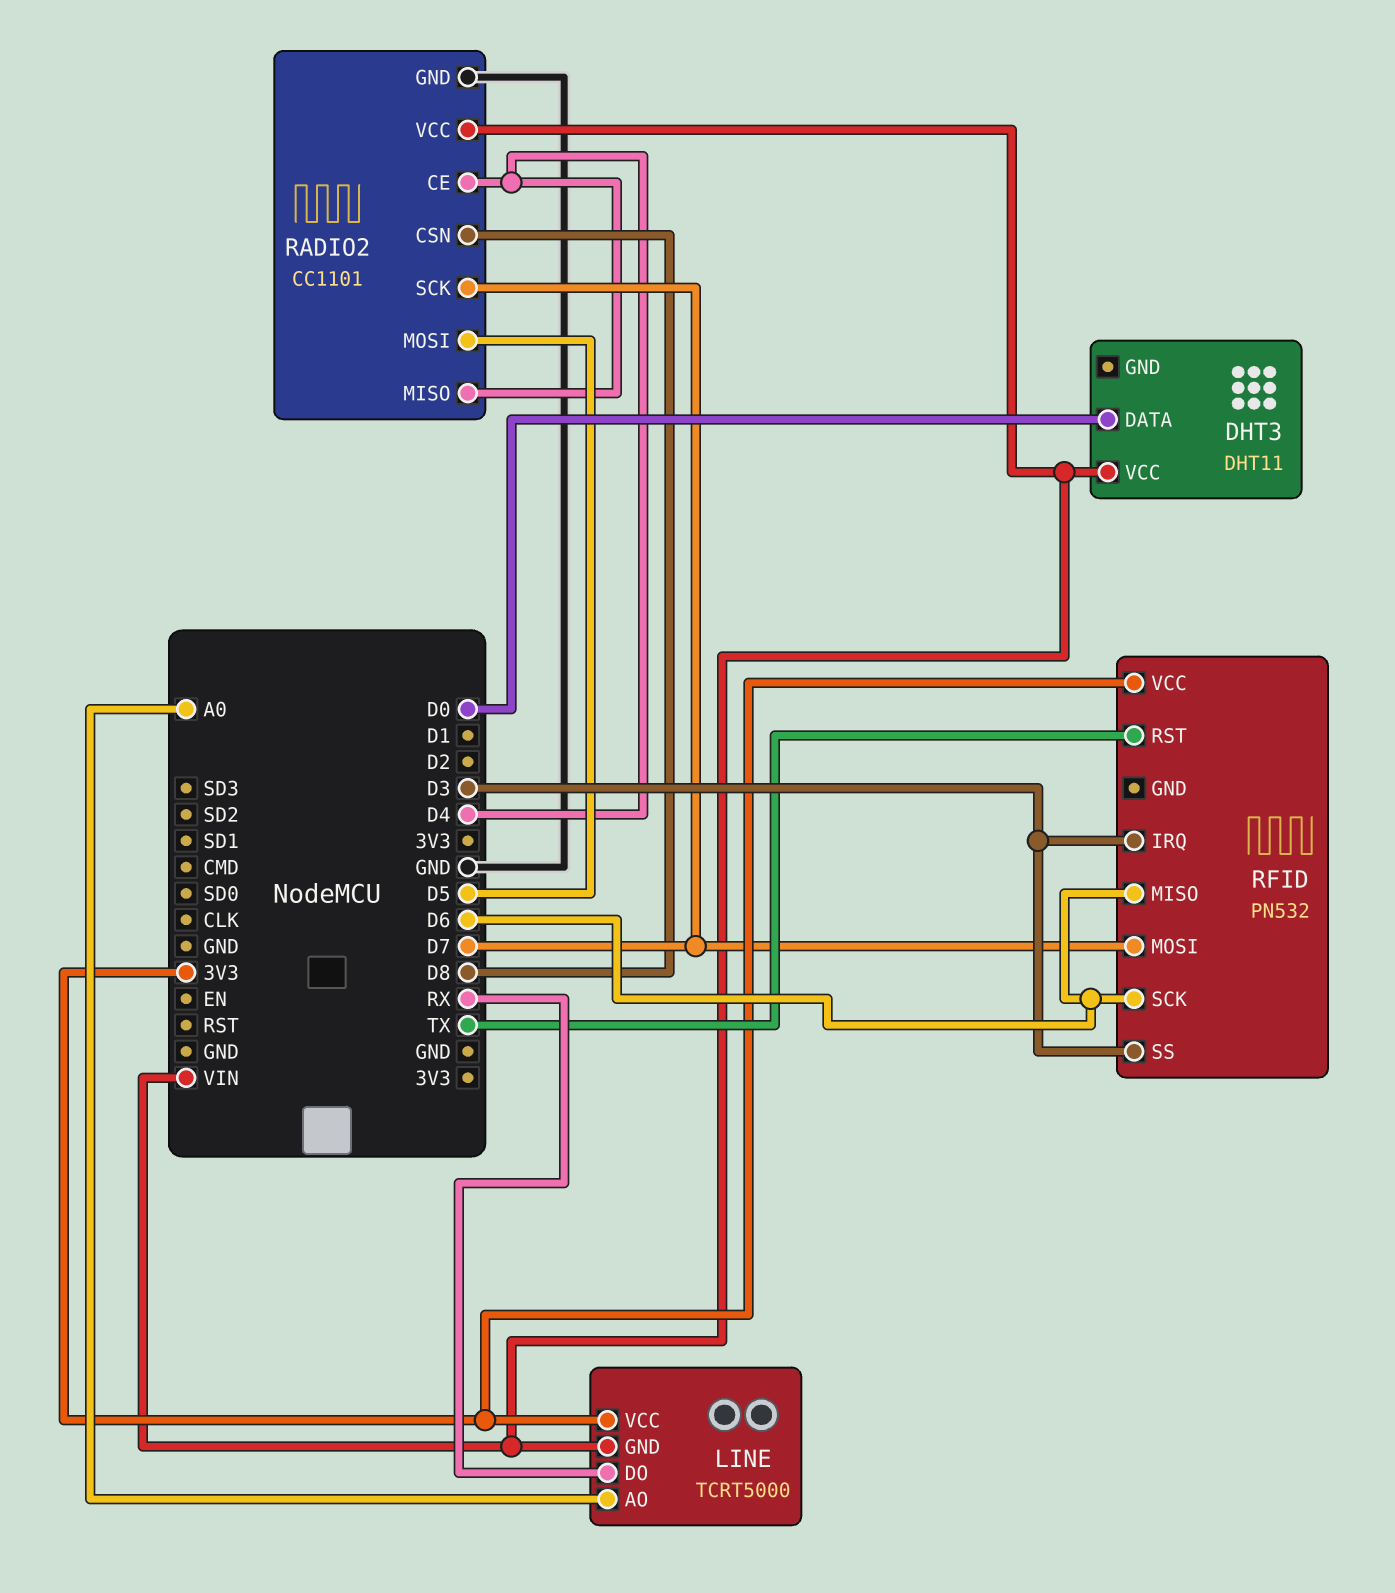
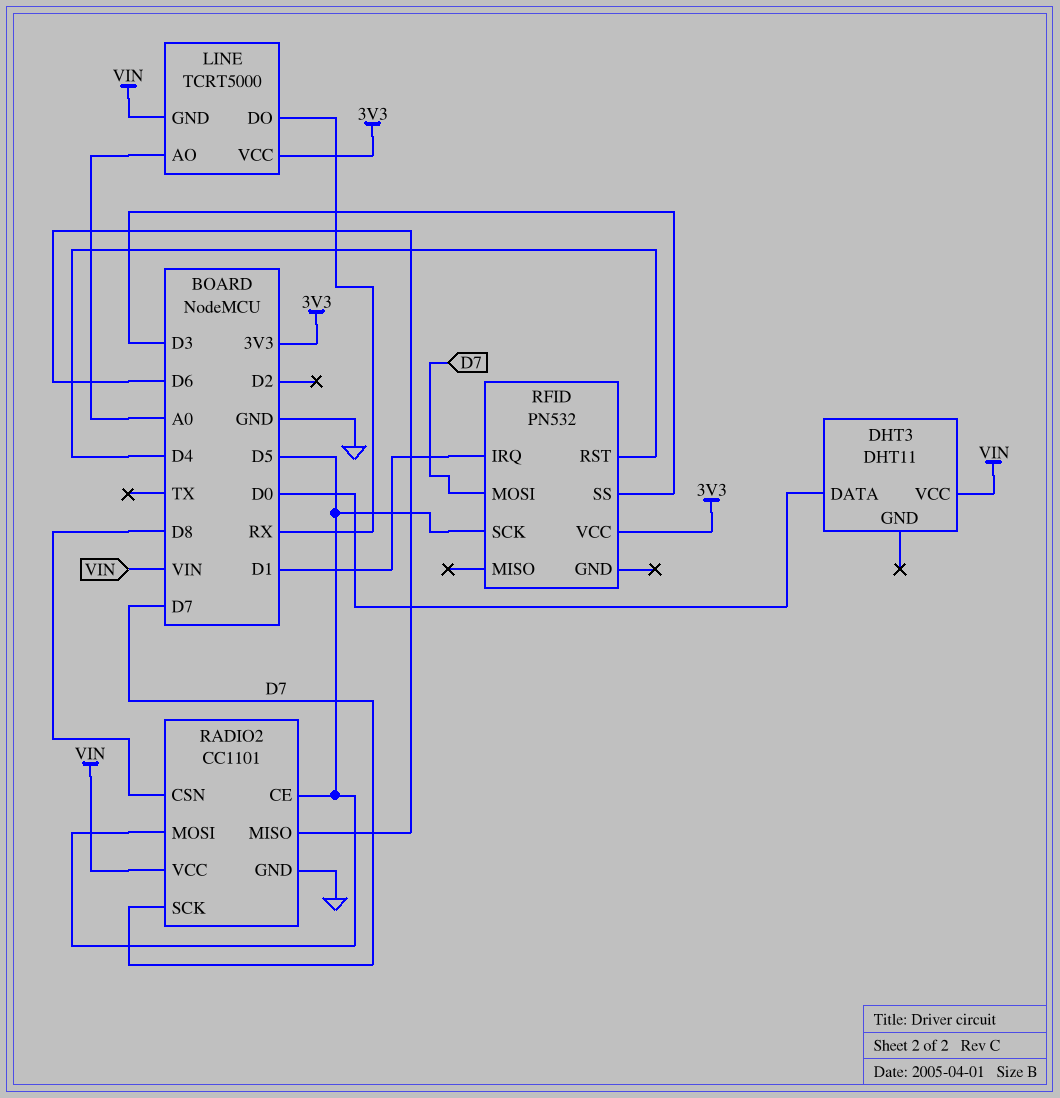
RADIO2 pin CE: D4 -> D5
RADIO2 pin MISO: D4 -> D6
RFID pin IRQ: D3 -> D1
RFID pin MISO: D6 -> none
RFID pin RST: TX -> D4
RFID pin SCK: D6 -> D5

